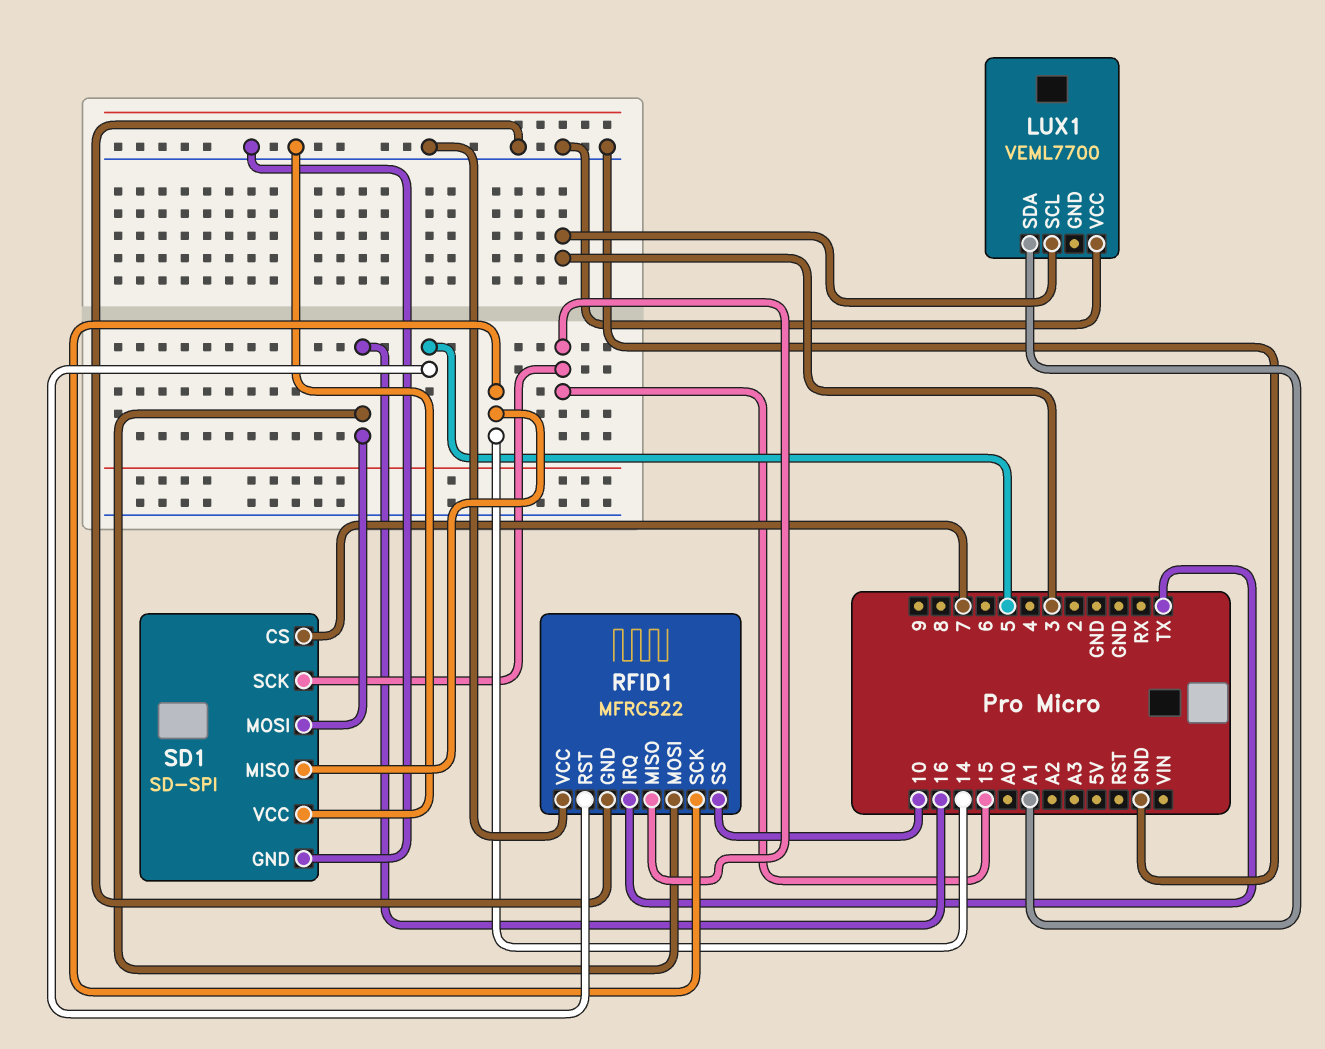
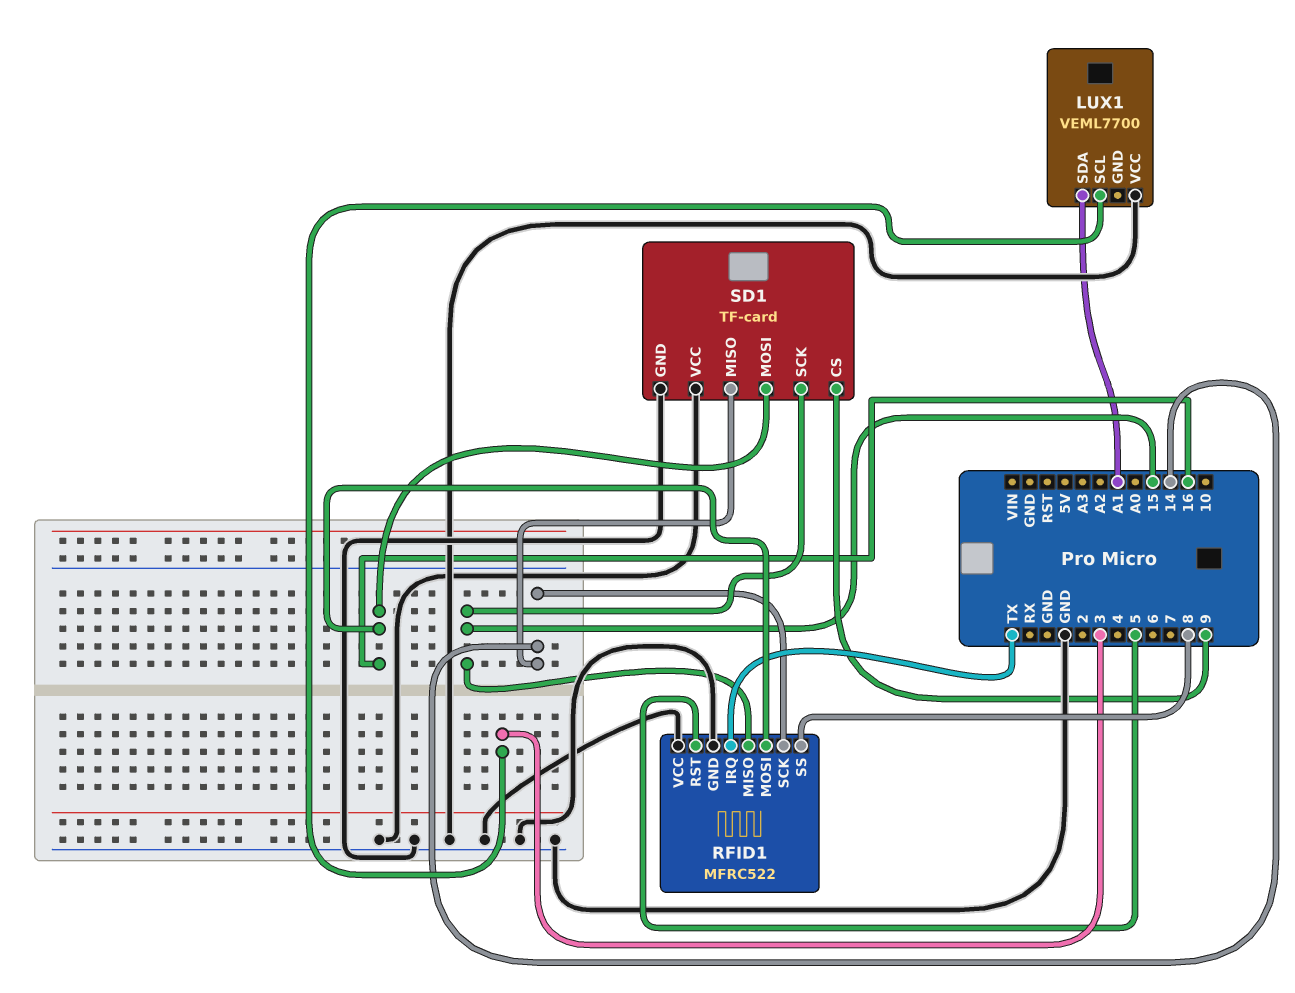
RFID1 pin SS: 10 -> 8
SD1: SD-SPI -> TF-card
SD1 pin CS: 7 -> 9

